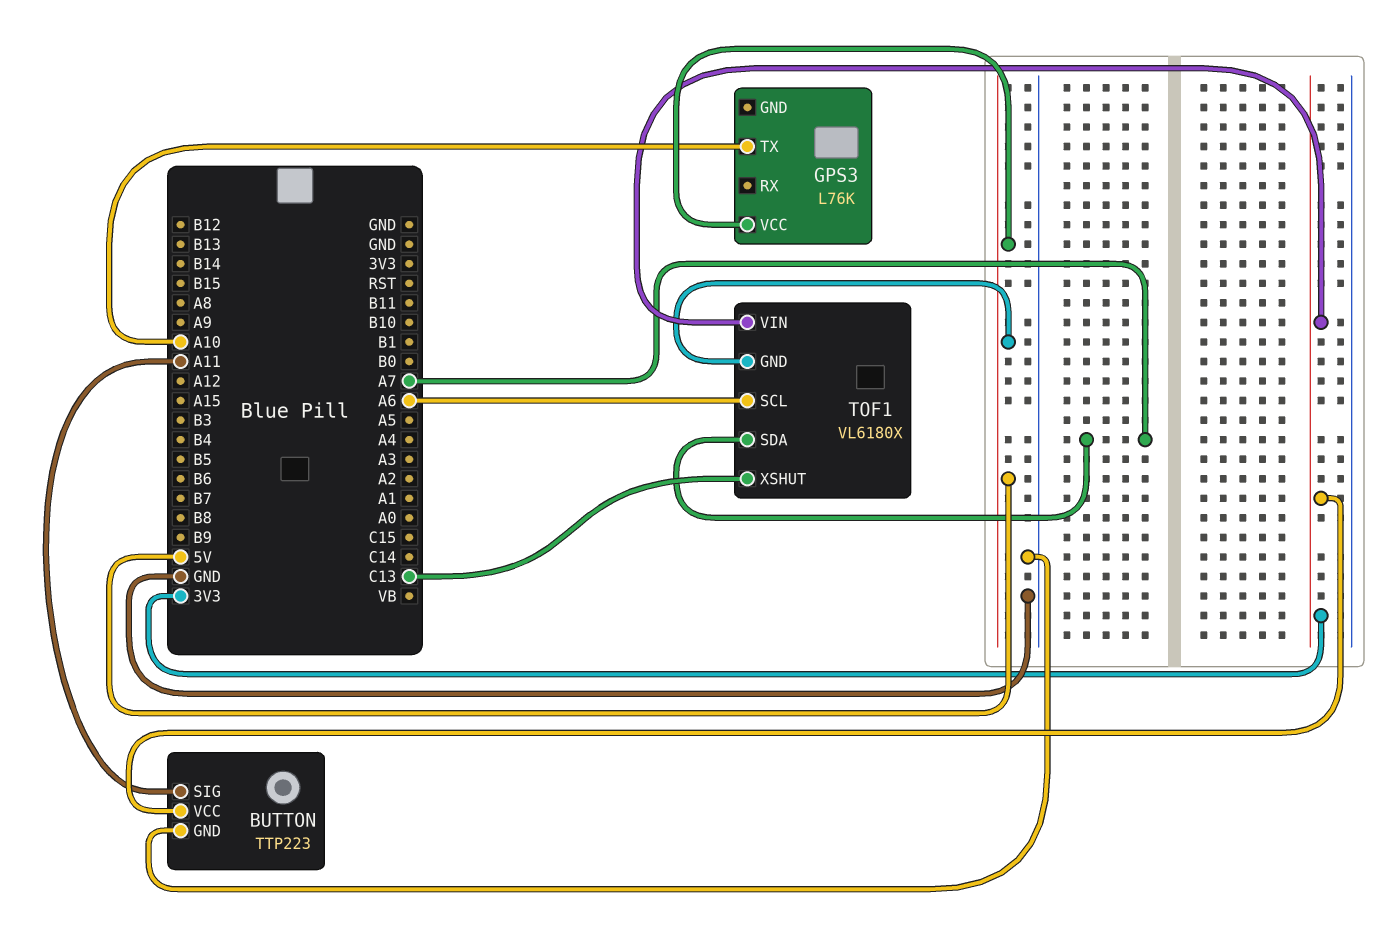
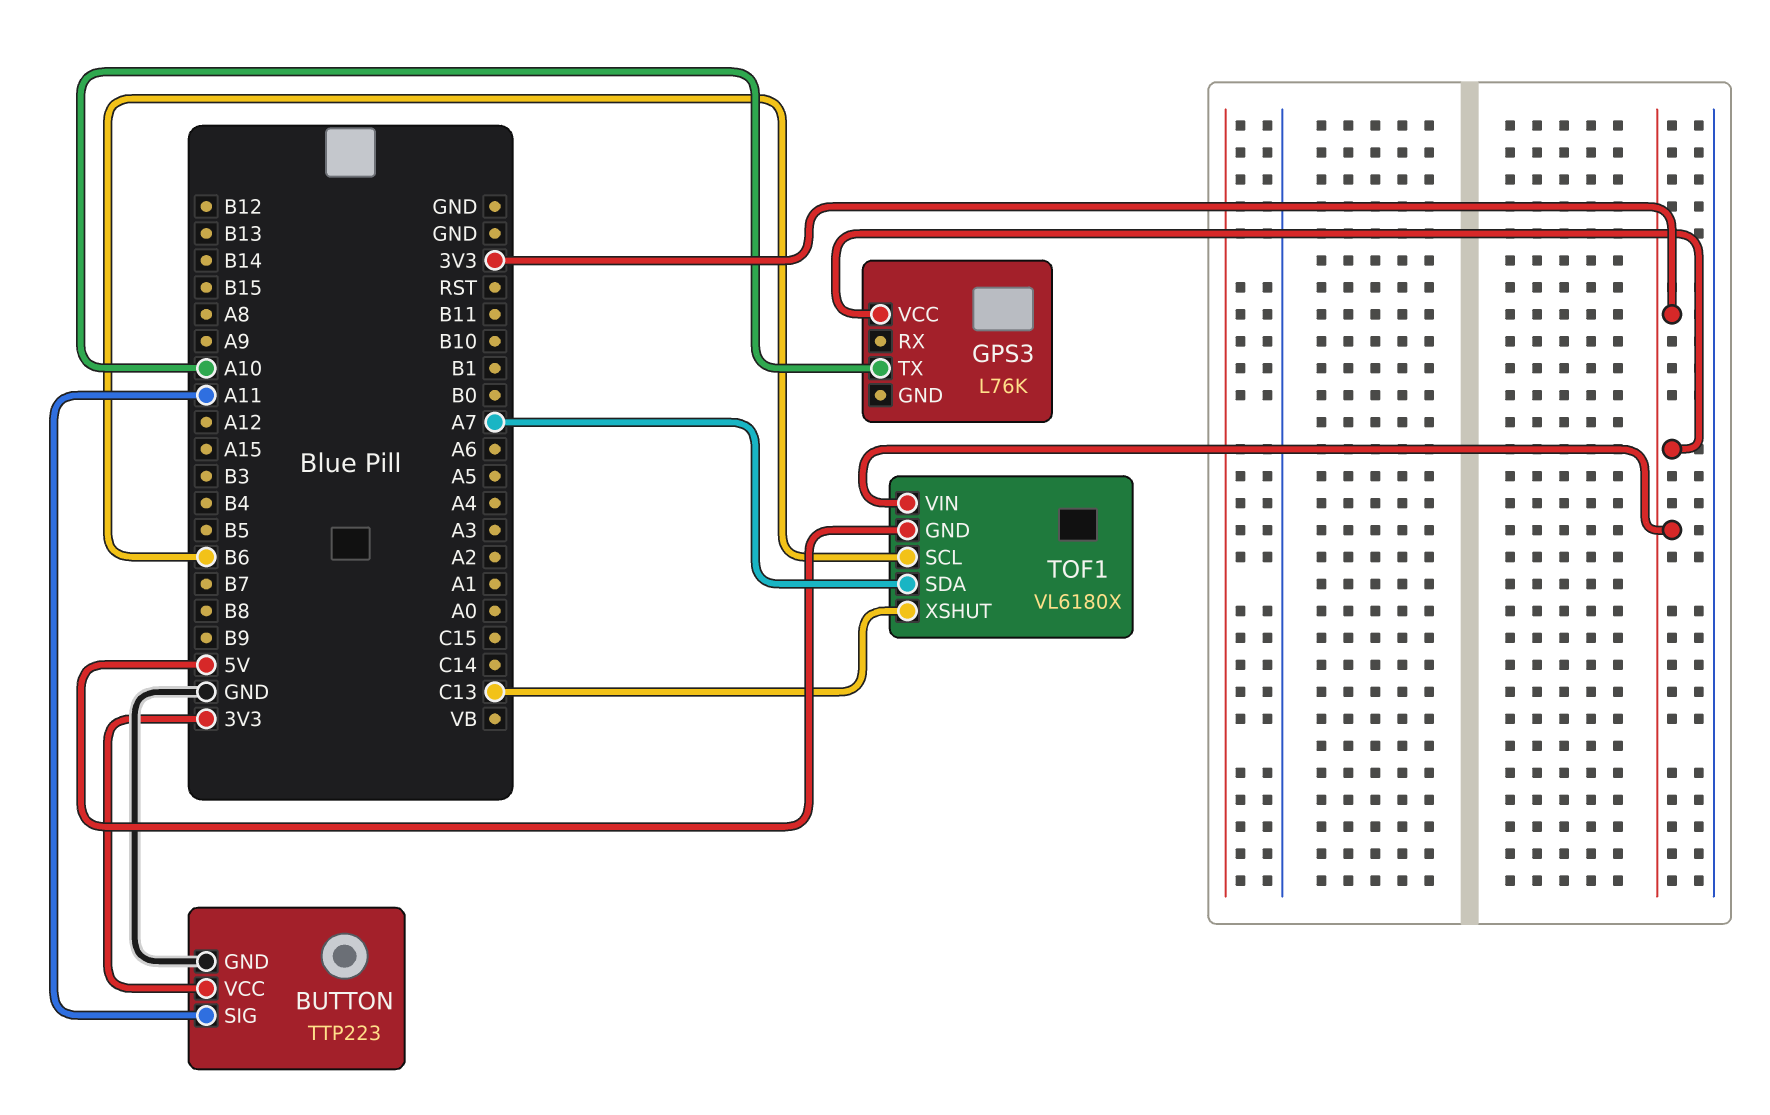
GPS3 pin VCC: 5V -> 3V3
TOF1 pin SCL: A6 -> B6

